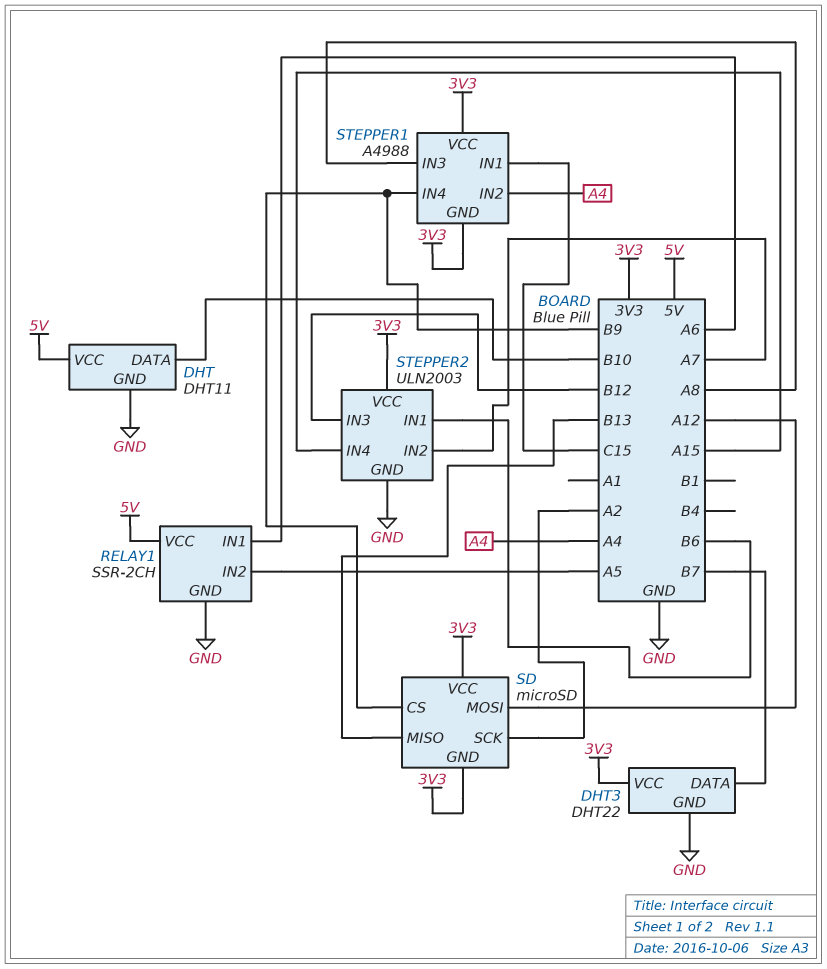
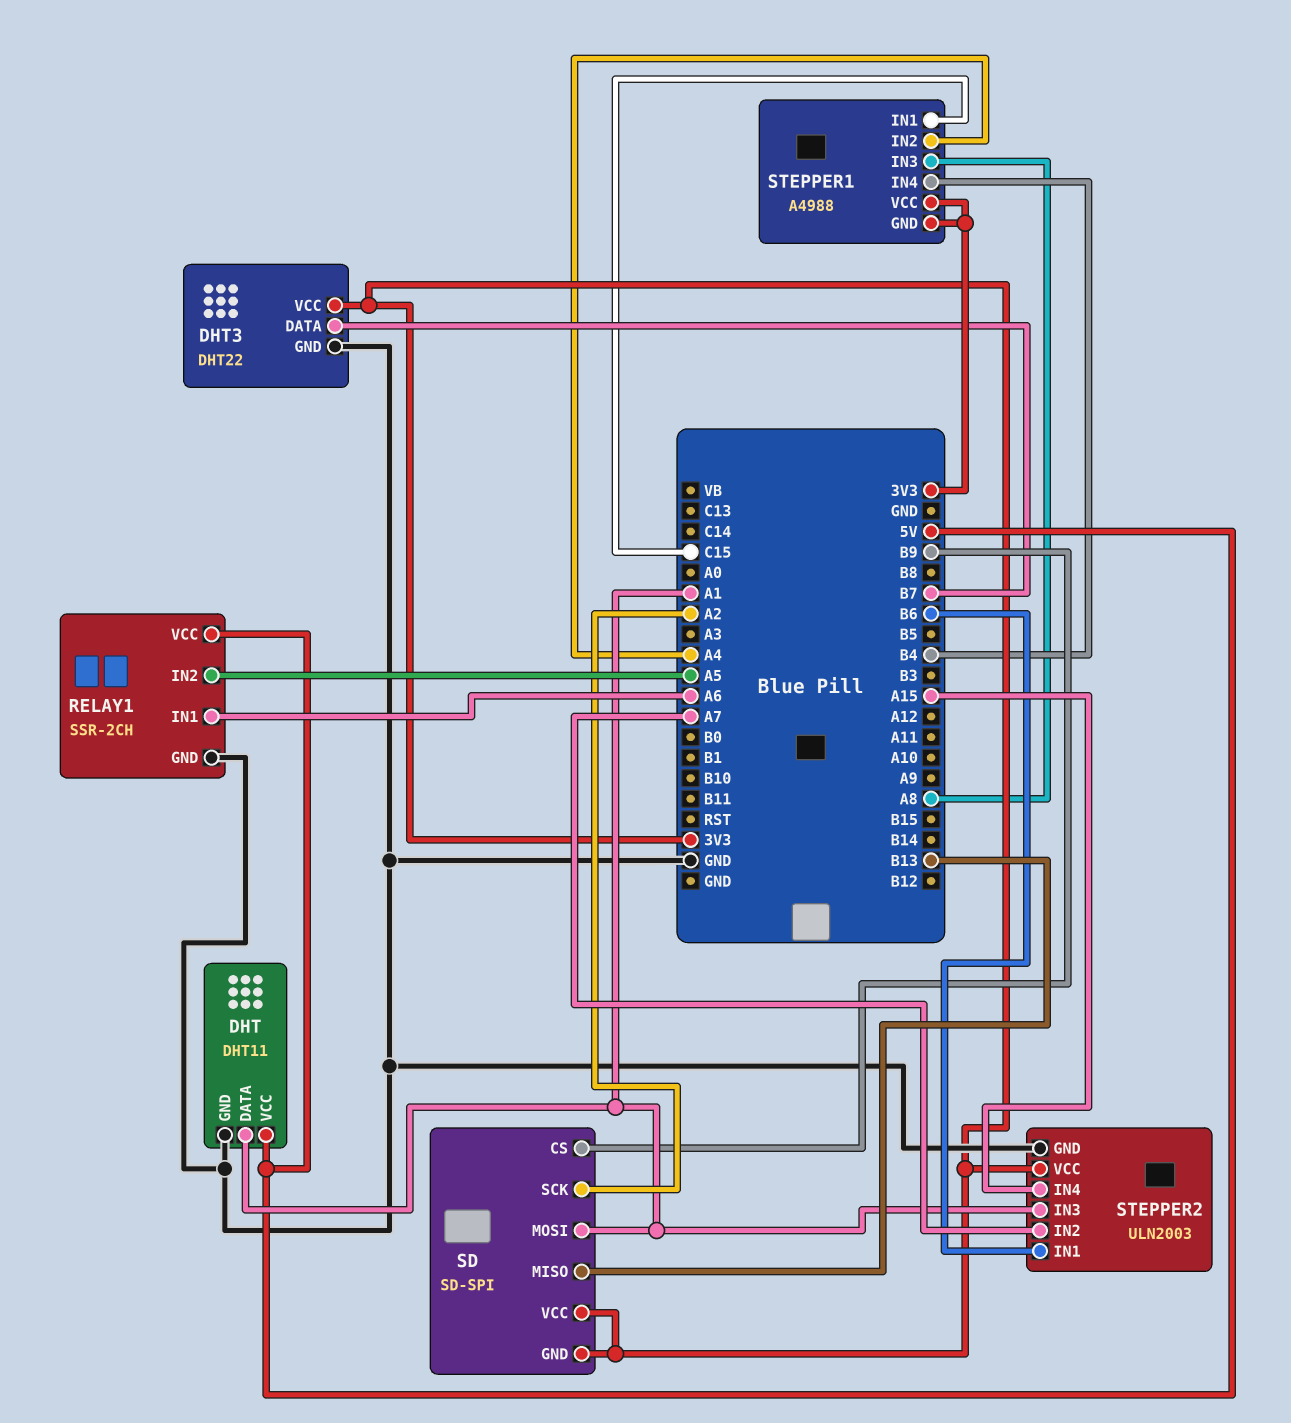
DHT pin DATA: B10 -> A1
SD: microSD -> SD-SPI
SD pin MOSI: A12 -> A1
STEPPER1 pin IN4: B9 -> B4
STEPPER2 pin IN3: B12 -> A1

